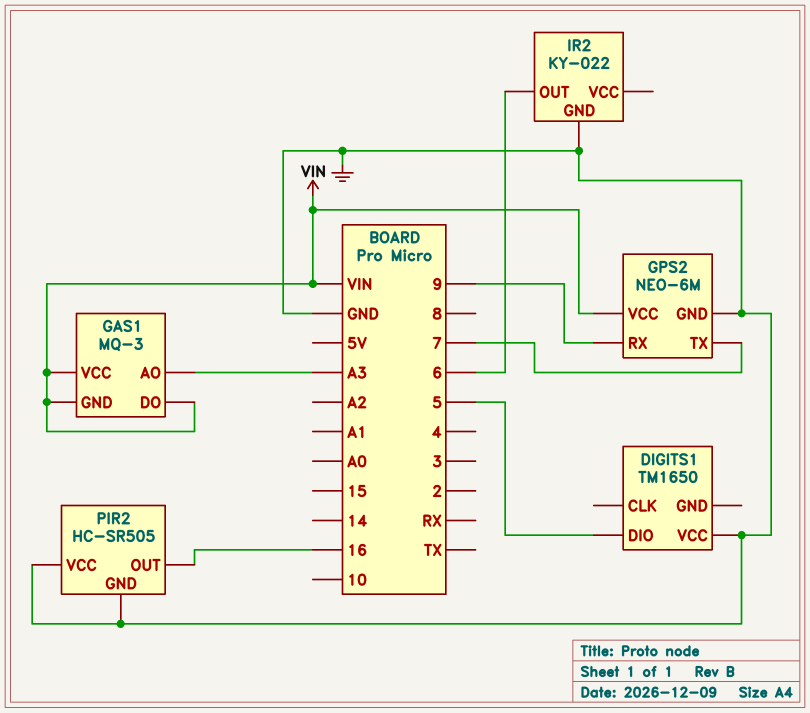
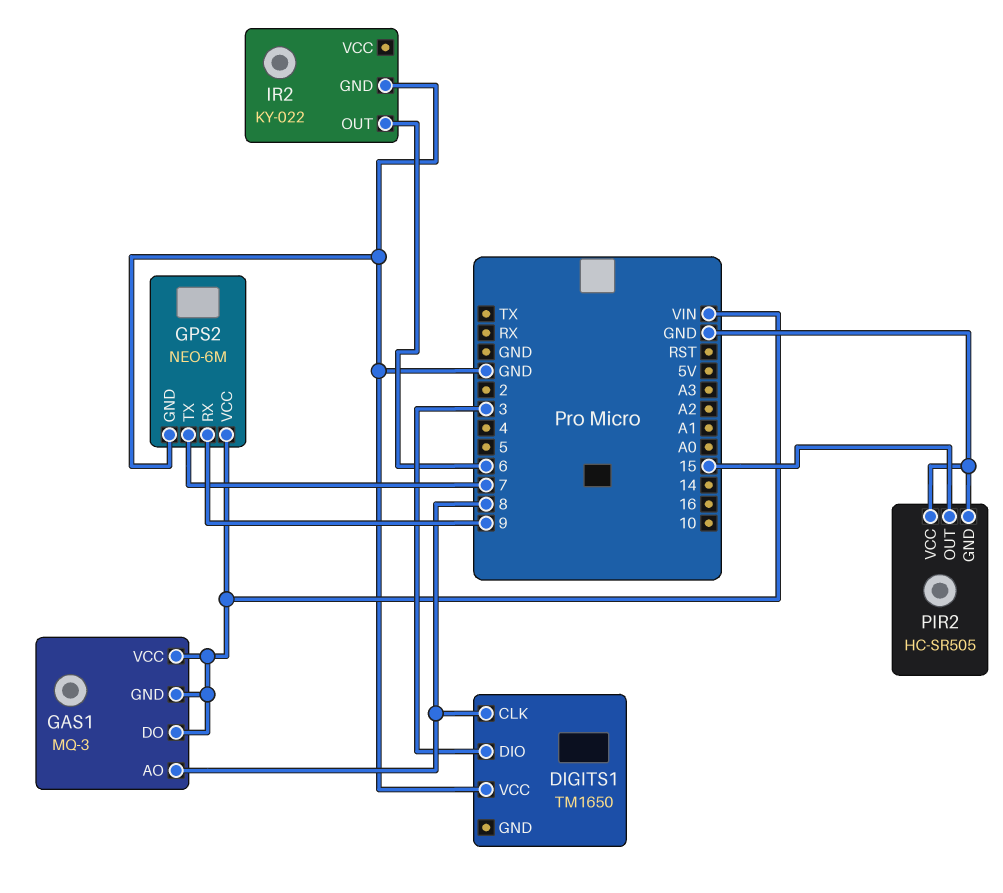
DIGITS1 pin CLK: none -> 8
DIGITS1 pin DIO: 5 -> 3
GAS1 pin AO: A3 -> 8
PIR2 pin OUT: 16 -> 15

